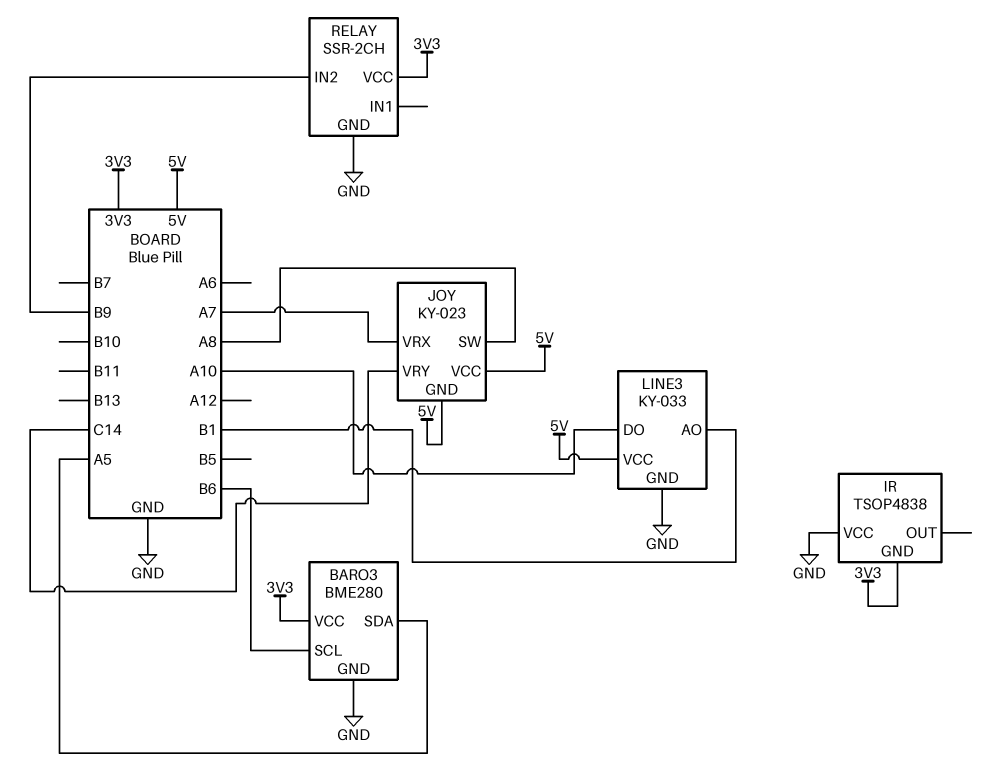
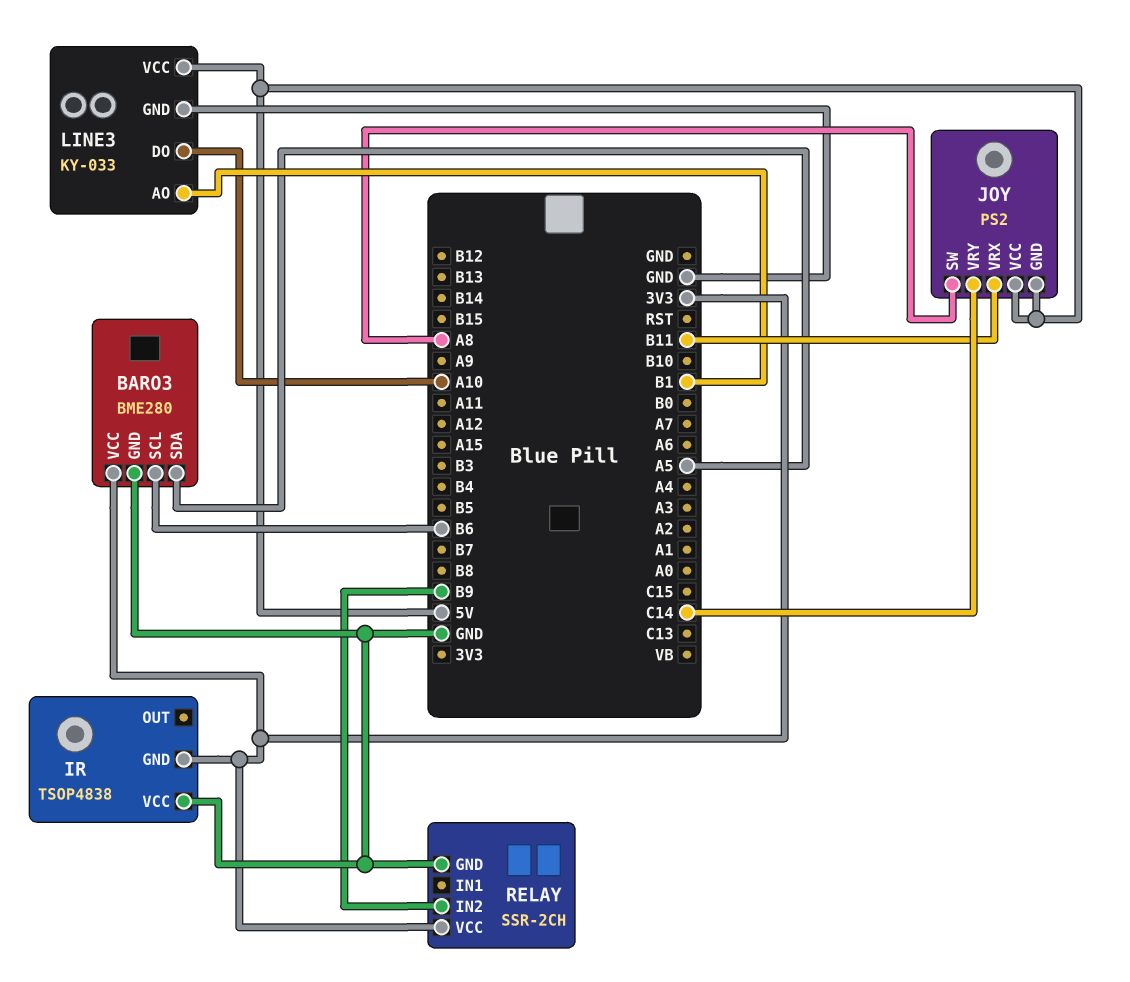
JOY: KY-023 -> PS2
JOY pin VRX: A7 -> B11

